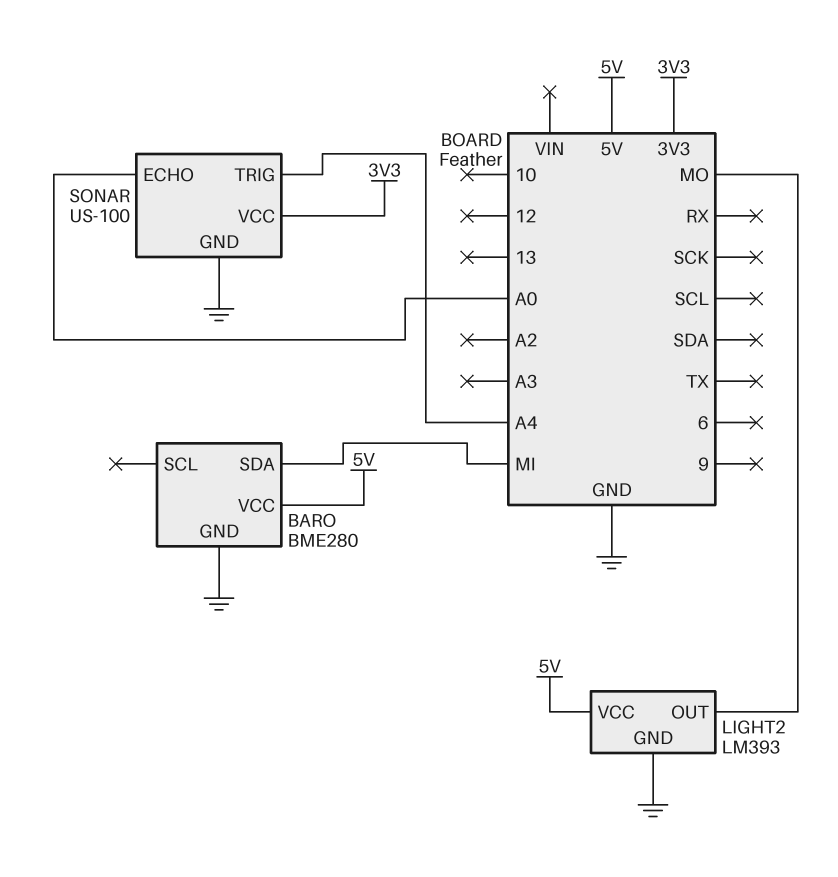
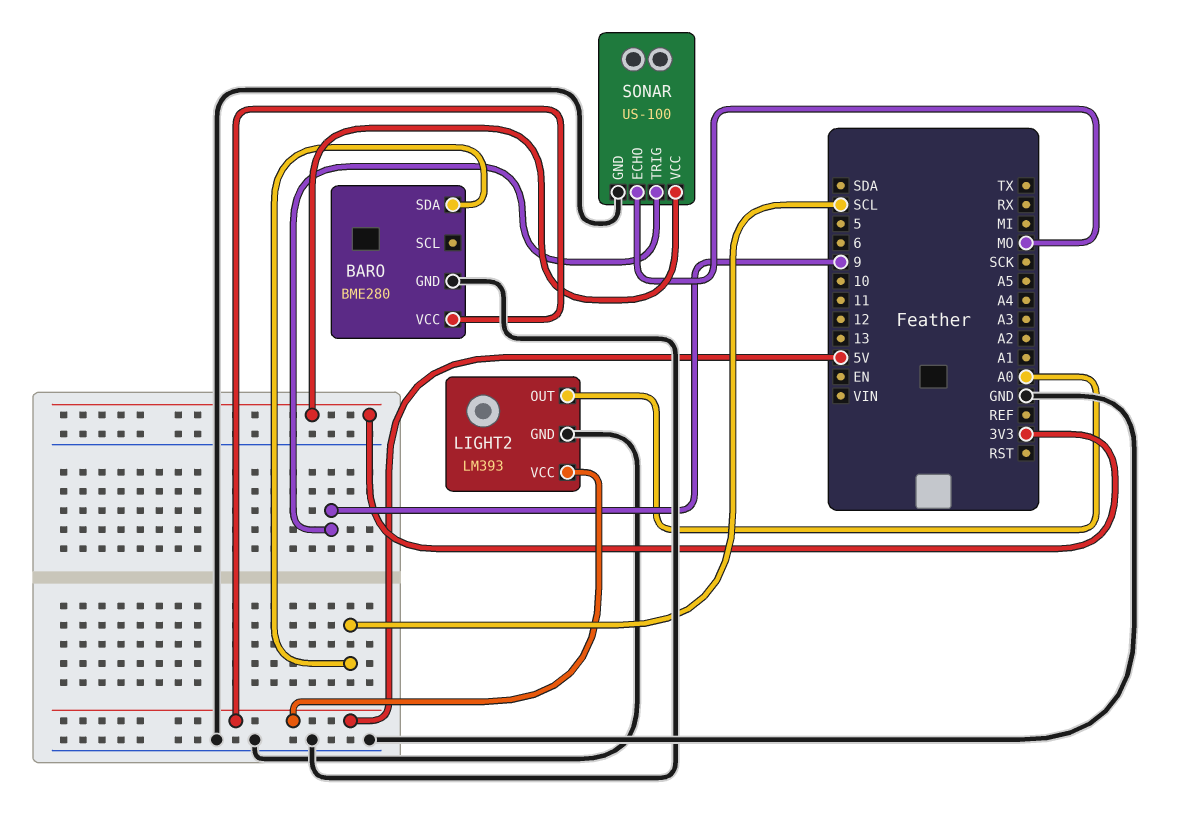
BARO pin SDA: MI -> SCL
LIGHT2 pin OUT: MO -> A0
SONAR pin ECHO: A0 -> MO
SONAR pin TRIG: A4 -> 9

